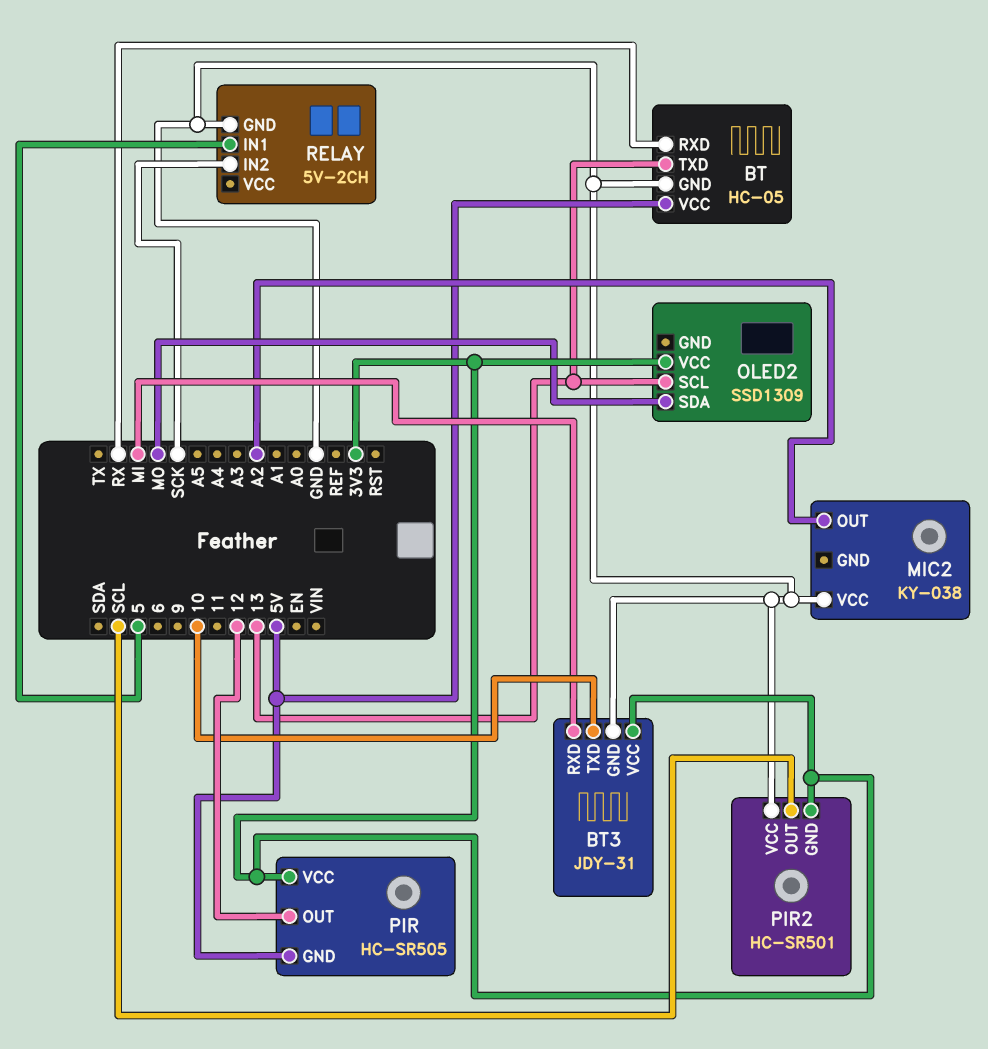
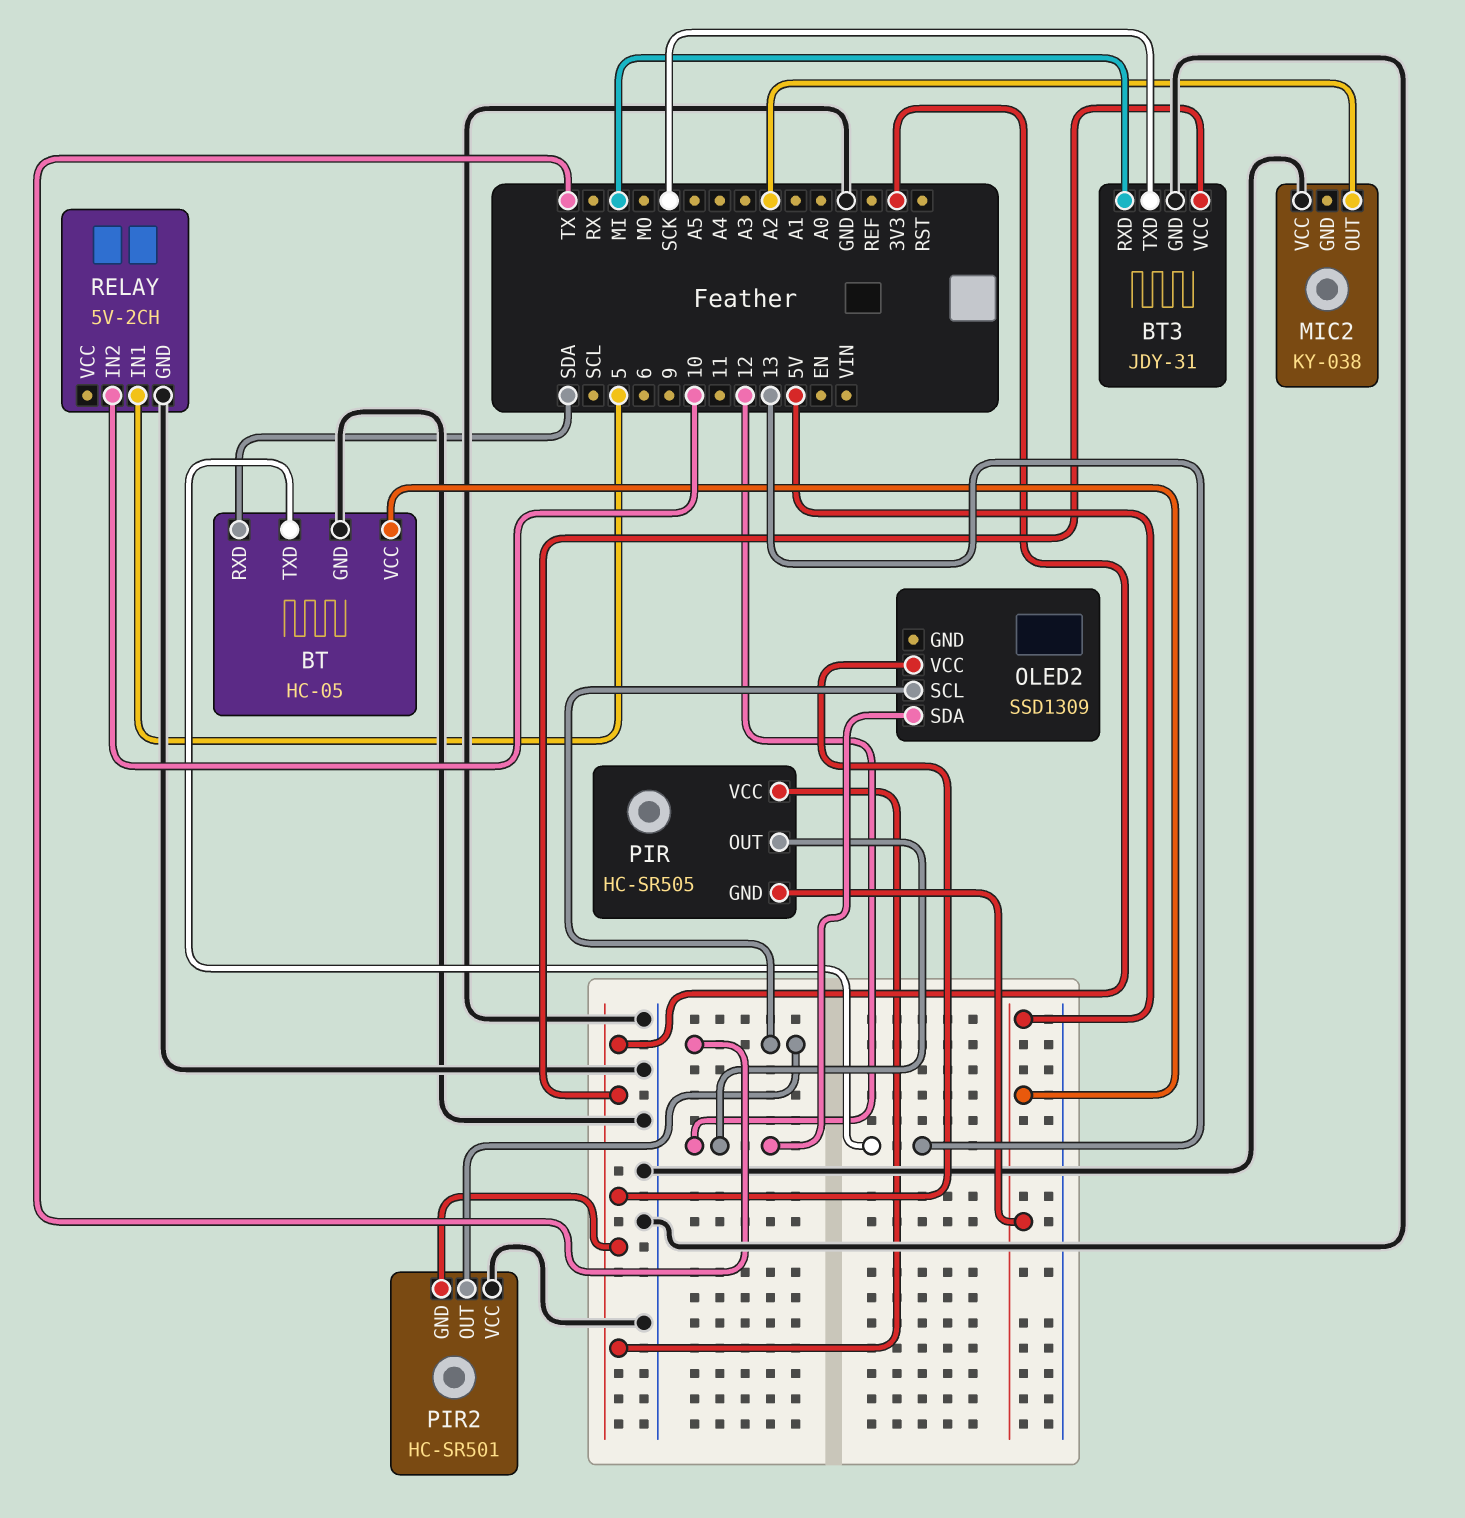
BT pin RXD: RX -> SDA
BT3 pin TXD: 10 -> SCK
OLED2 pin SCL: 13 -> TX
OLED2 pin SDA: MO -> 12
PIR2 pin OUT: SCL -> TX
RELAY pin IN2: SCK -> 10

